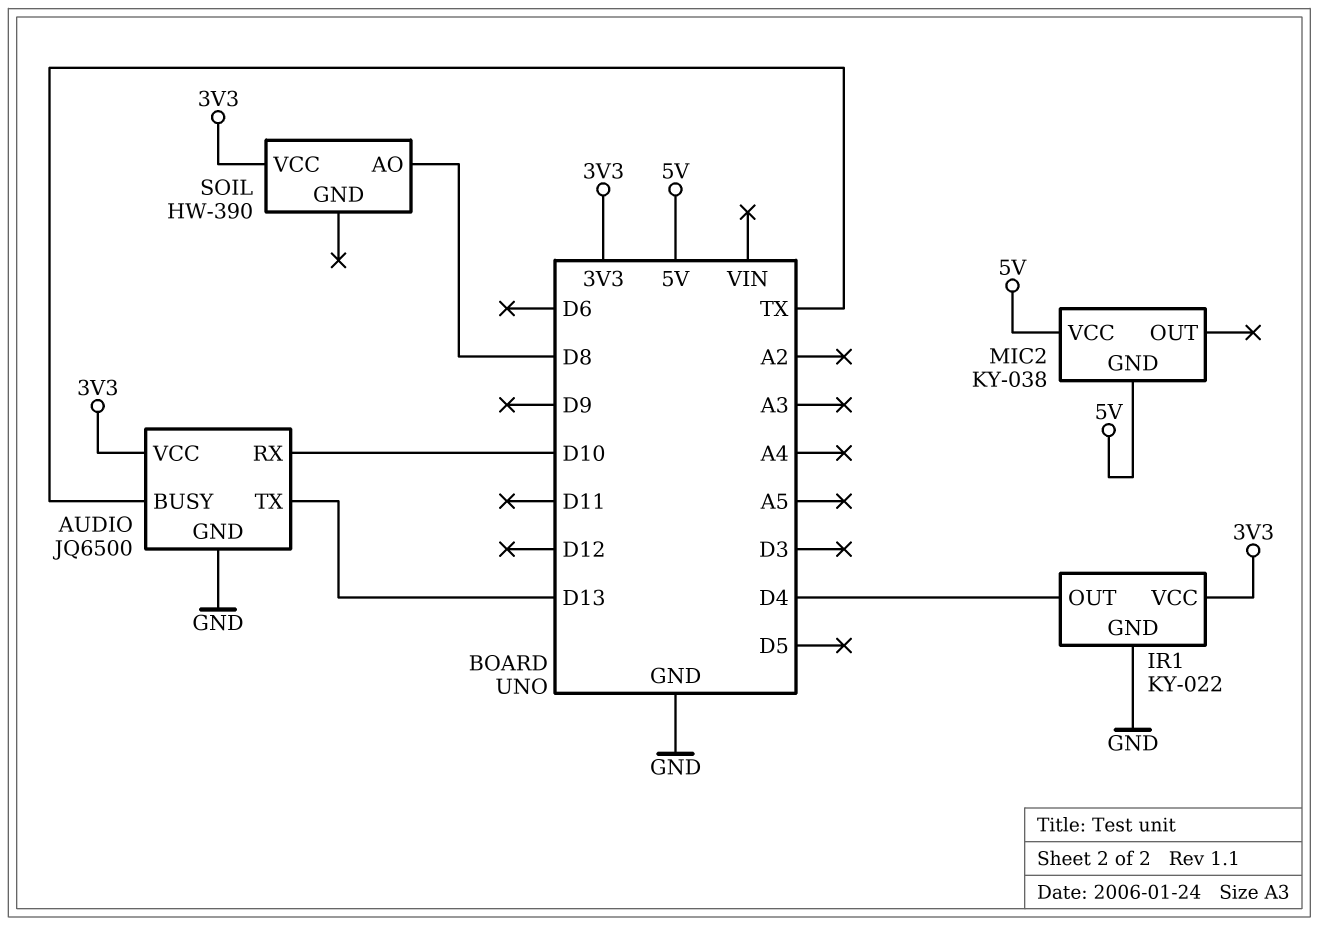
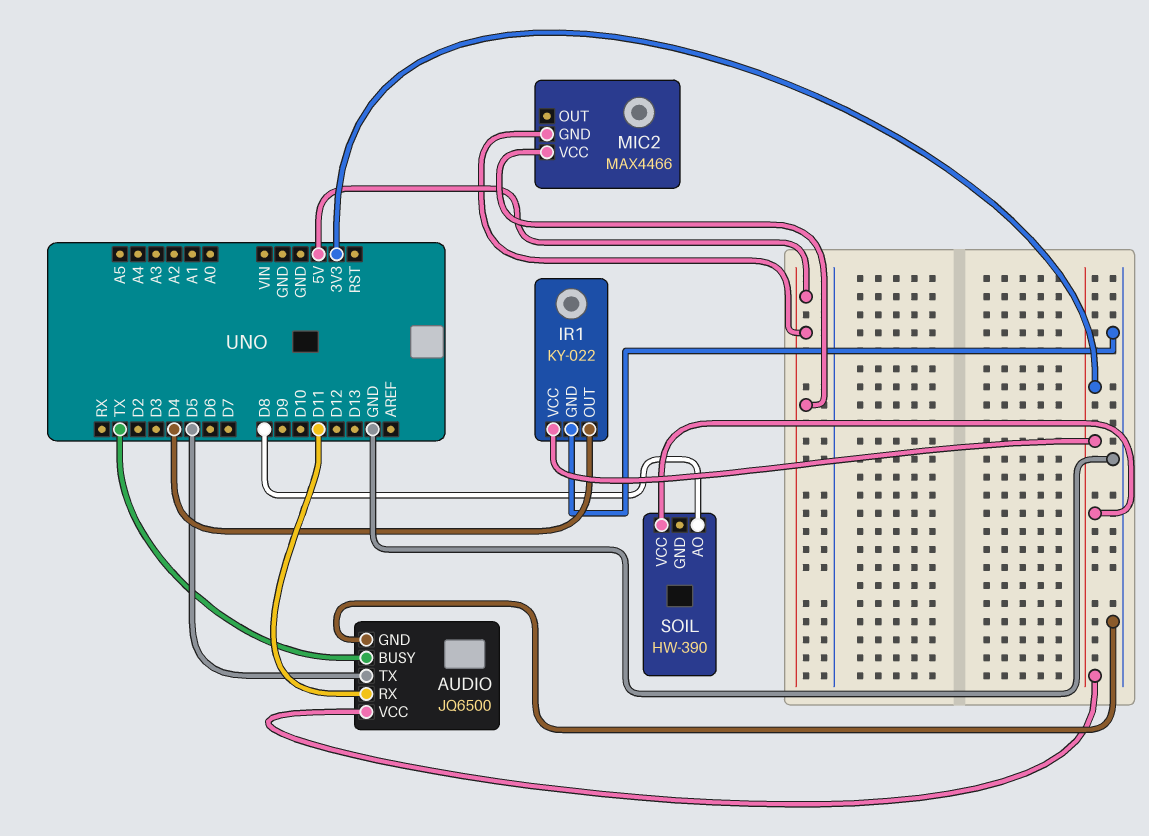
AUDIO pin RX: D10 -> D11
AUDIO pin TX: D13 -> D5
MIC2: KY-038 -> MAX4466

